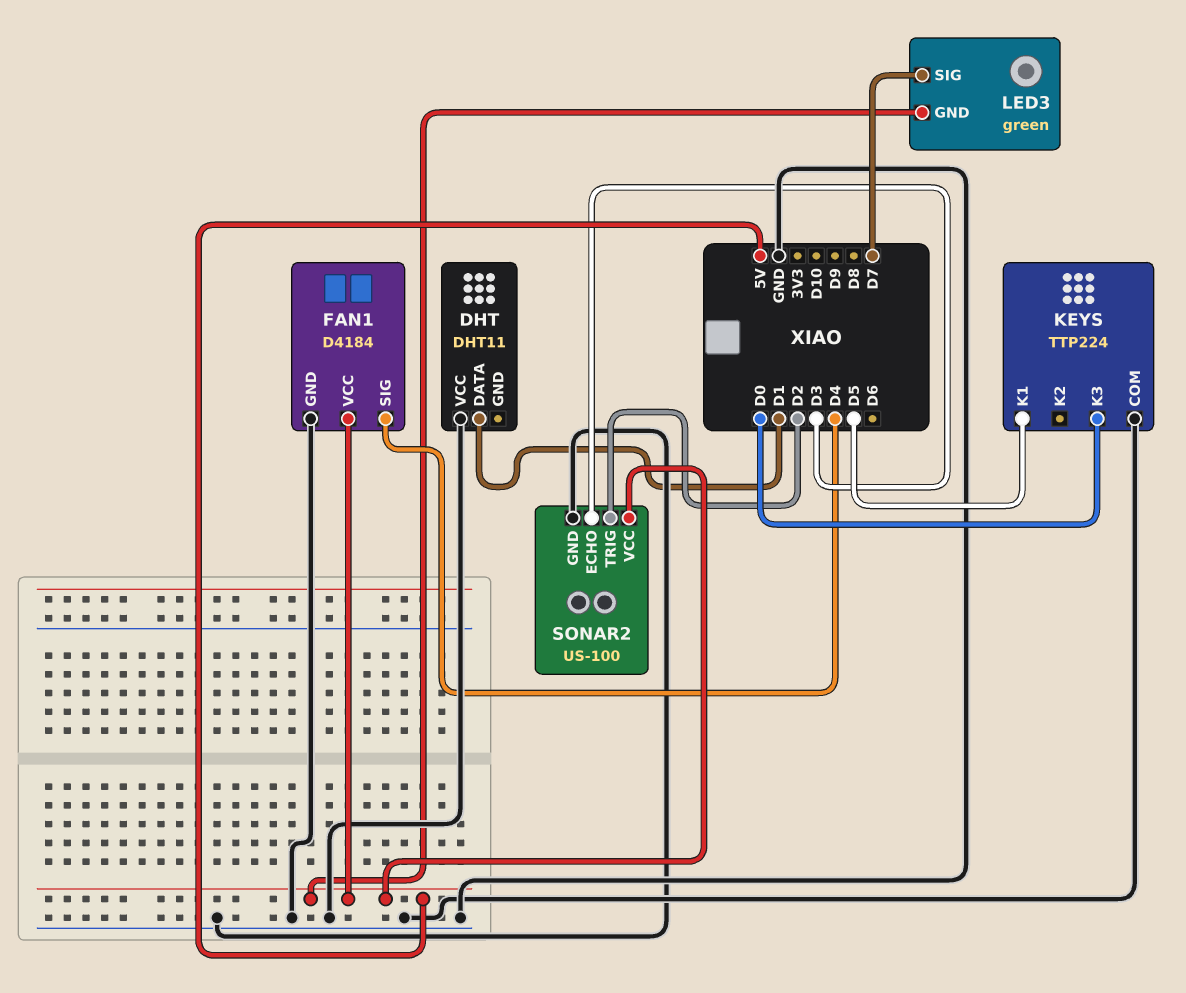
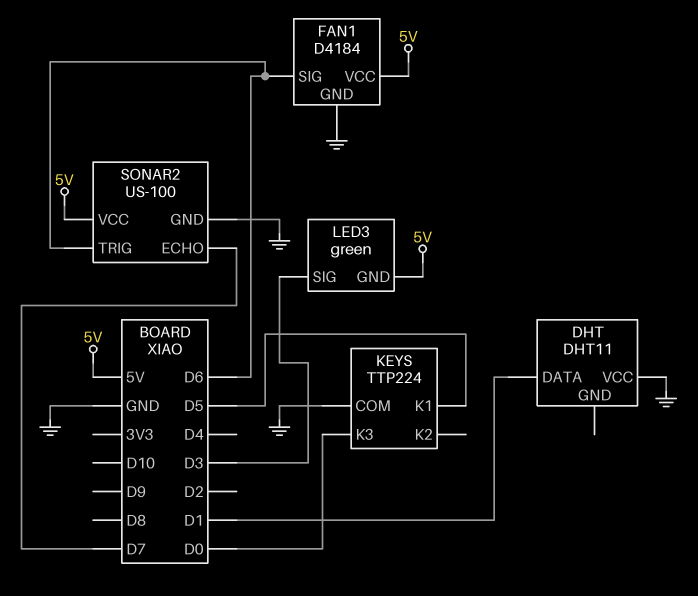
FAN1 pin SIG: D4 -> D6
LED3 pin SIG: D7 -> D3
SONAR2 pin ECHO: D3 -> D7
SONAR2 pin TRIG: D2 -> D6

